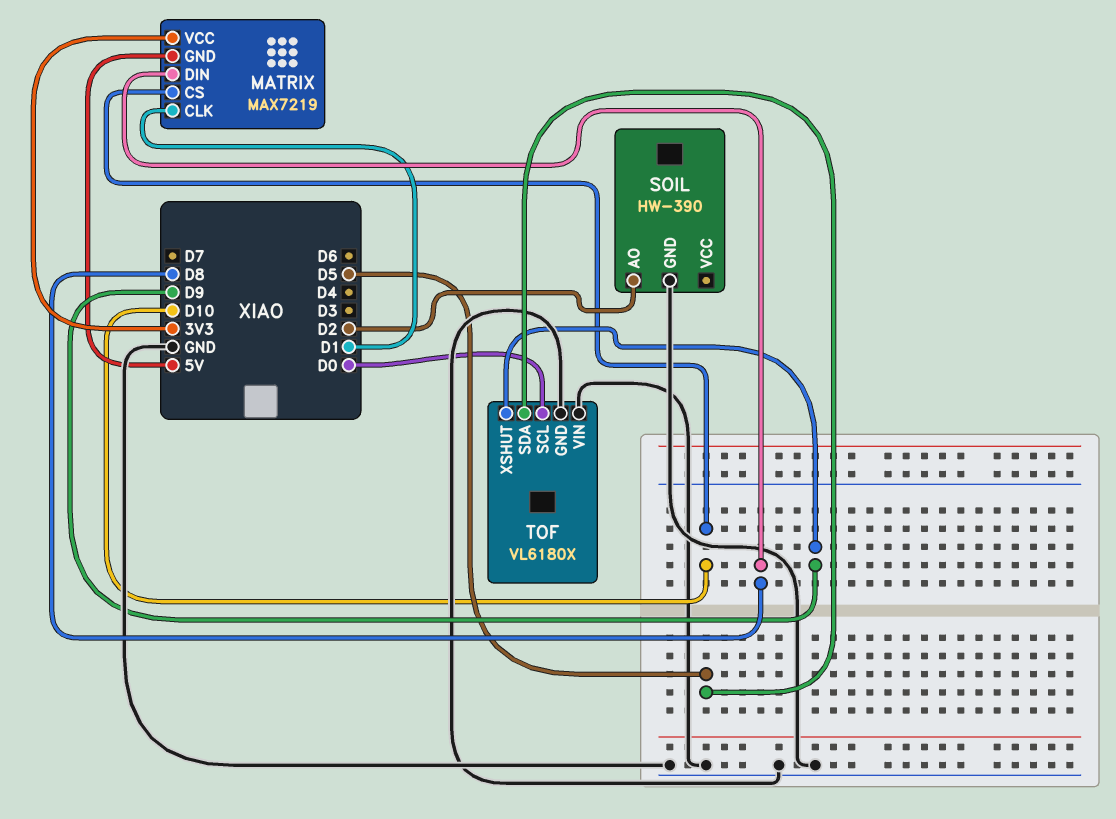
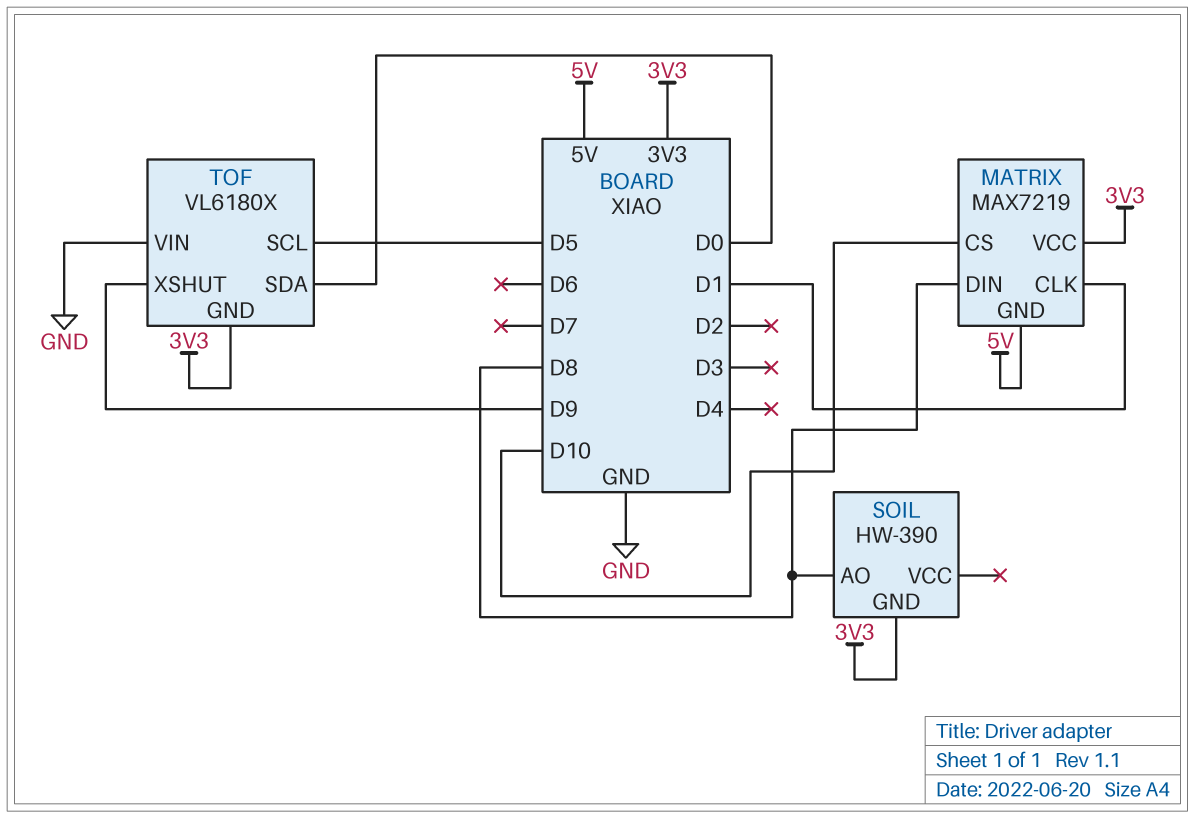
SOIL pin AO: D2 -> D8
SOIL pin GND: GND -> 3V3
TOF pin GND: GND -> 3V3
TOF pin SCL: D0 -> D5
TOF pin SDA: D5 -> D0

